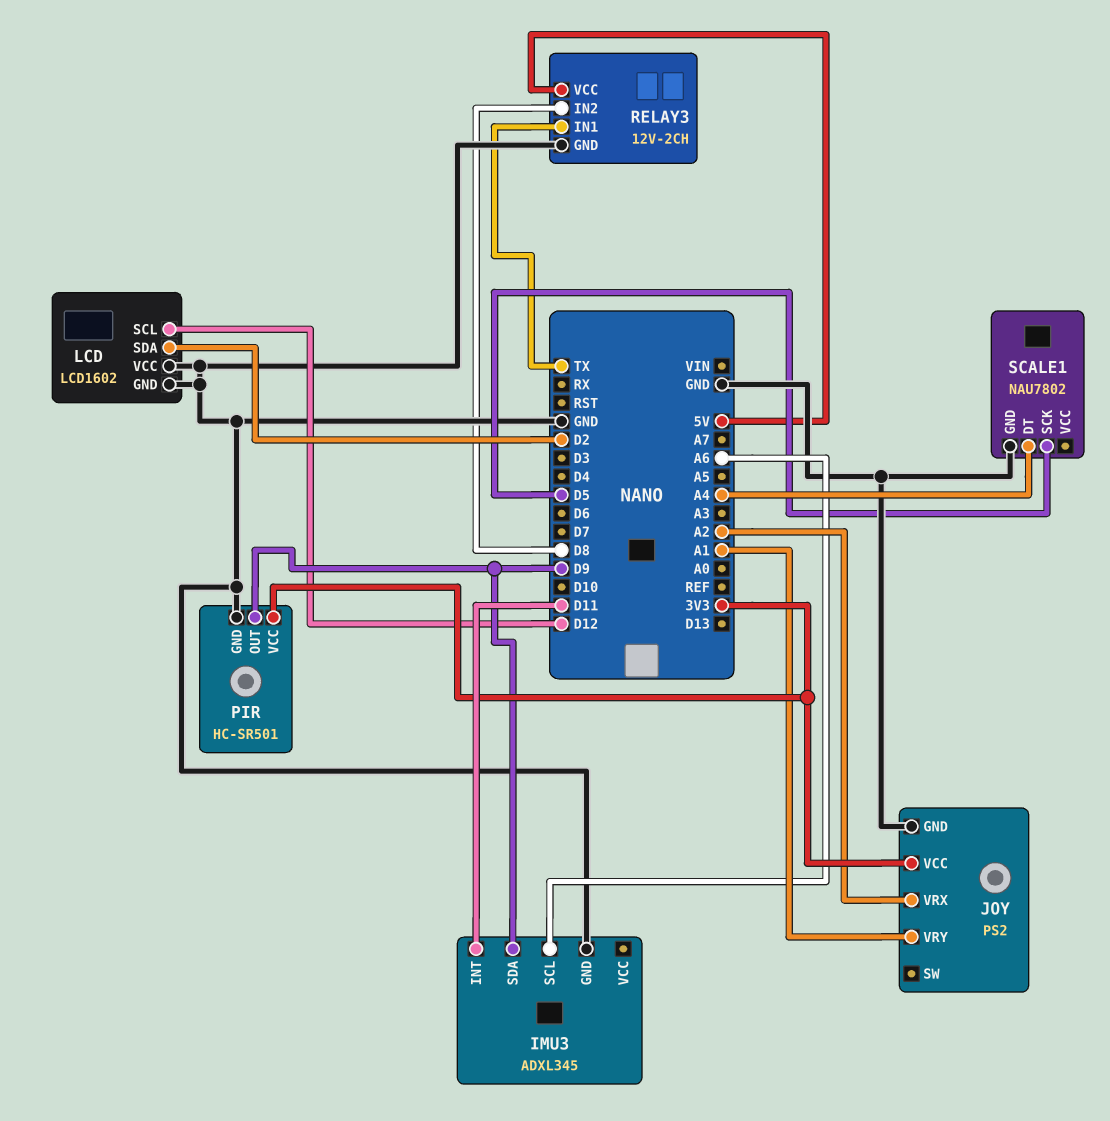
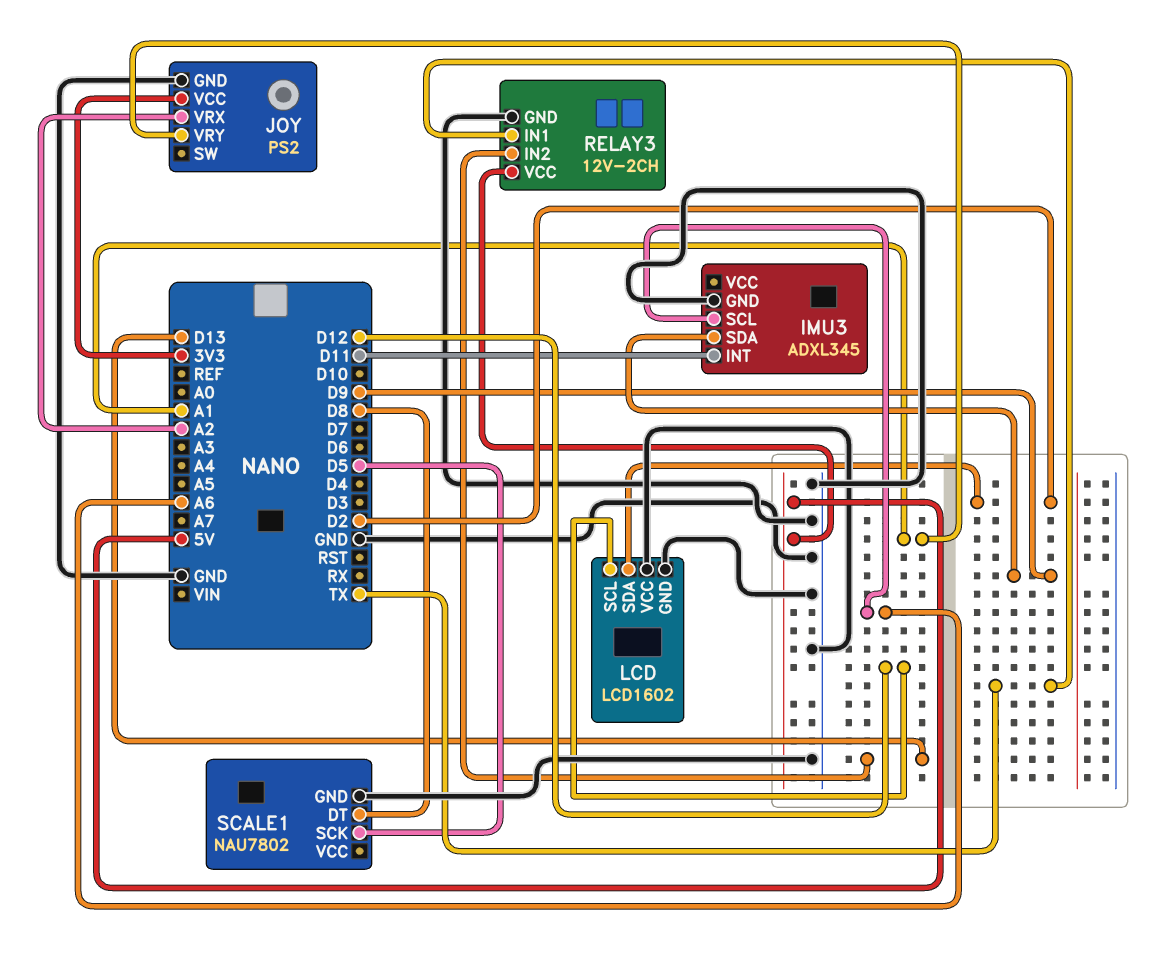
PIR: HC-SR501 -> none
PIR pin GND: GND -> none
PIR pin OUT: D9 -> none
PIR pin VCC: 3V3 -> none
RELAY3 pin IN2: D8 -> D13
SCALE1 pin DT: A4 -> D8

